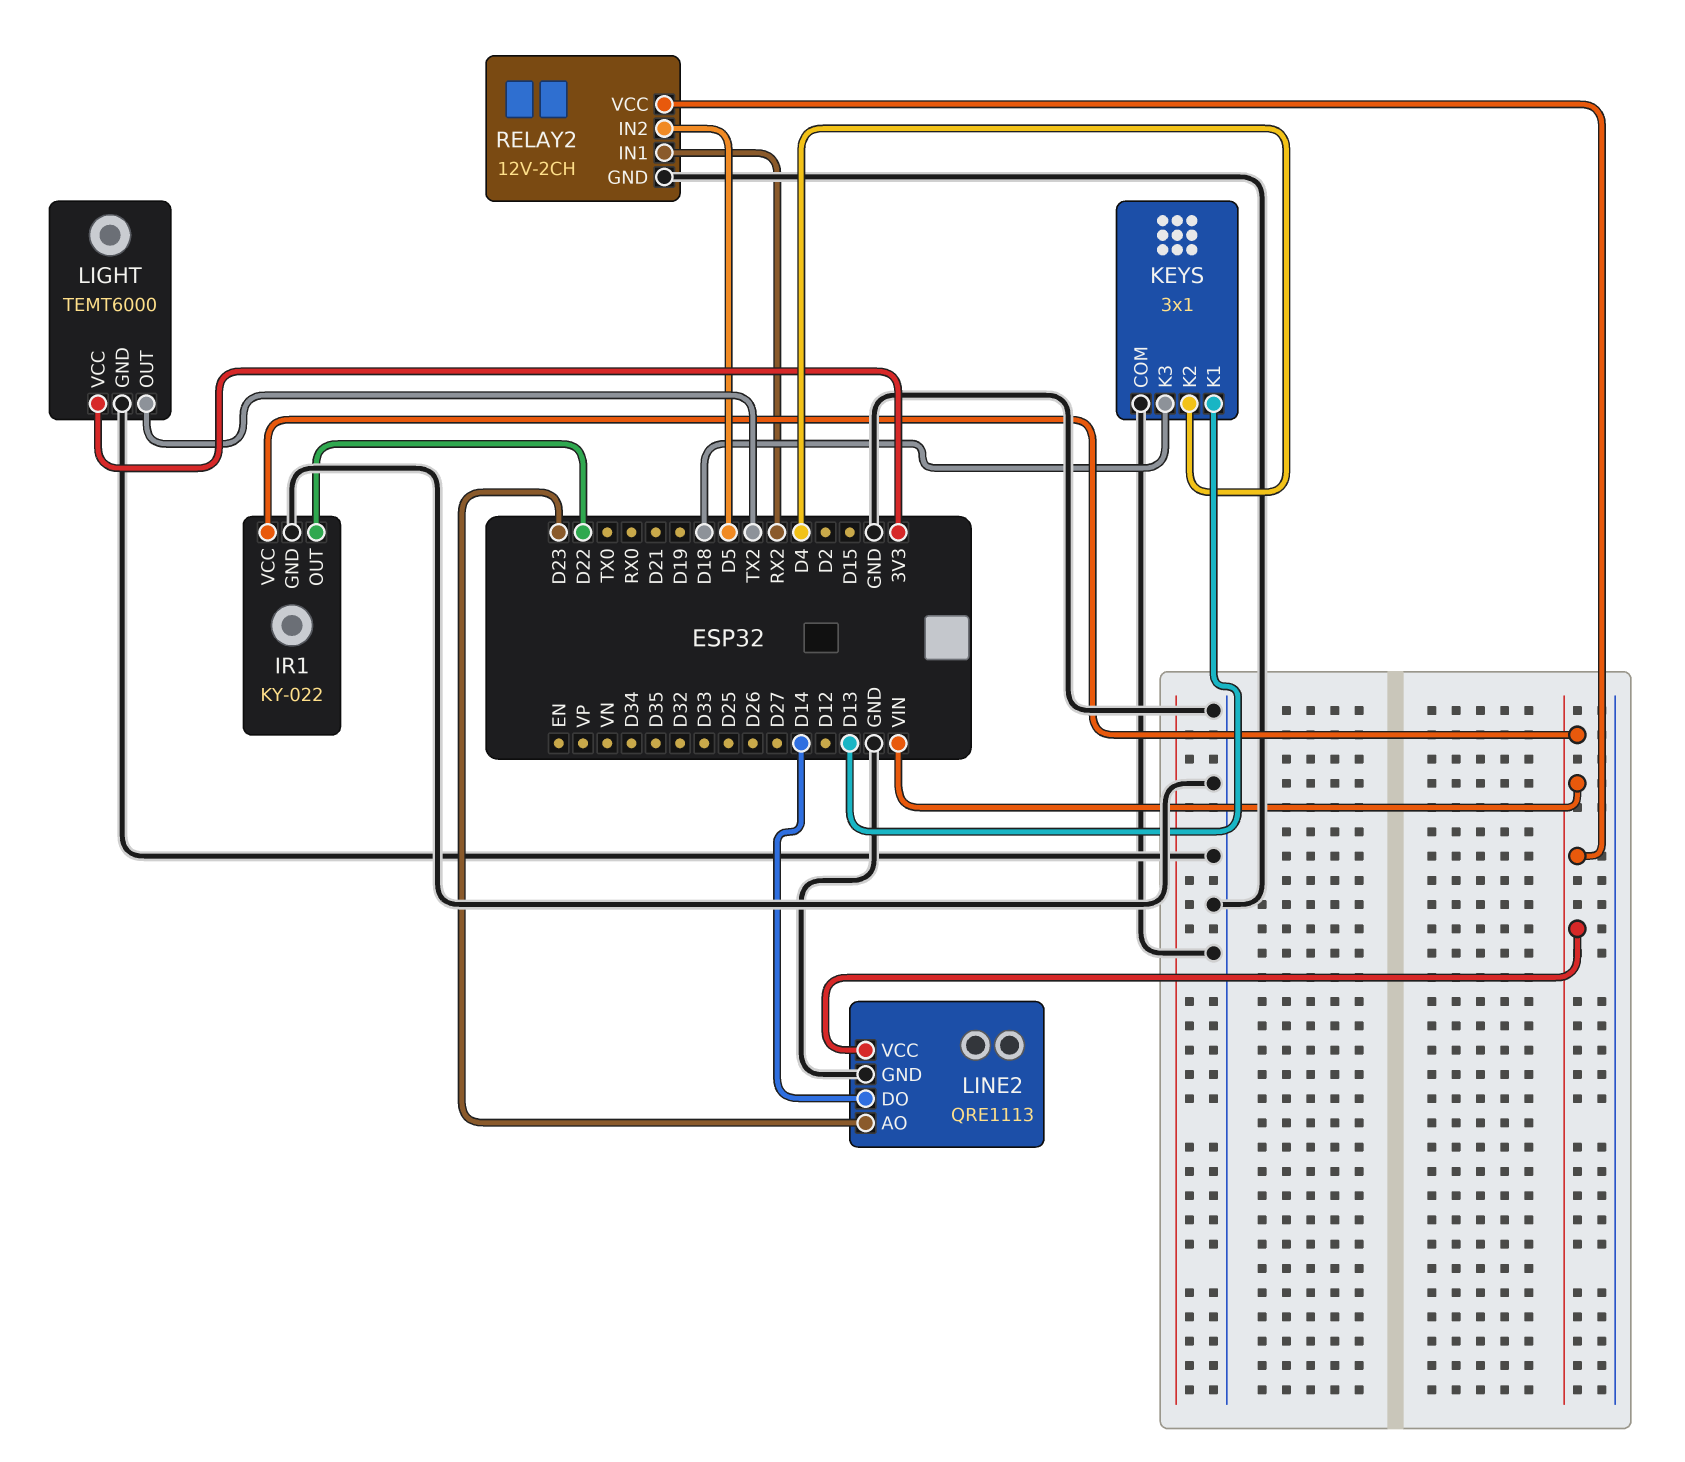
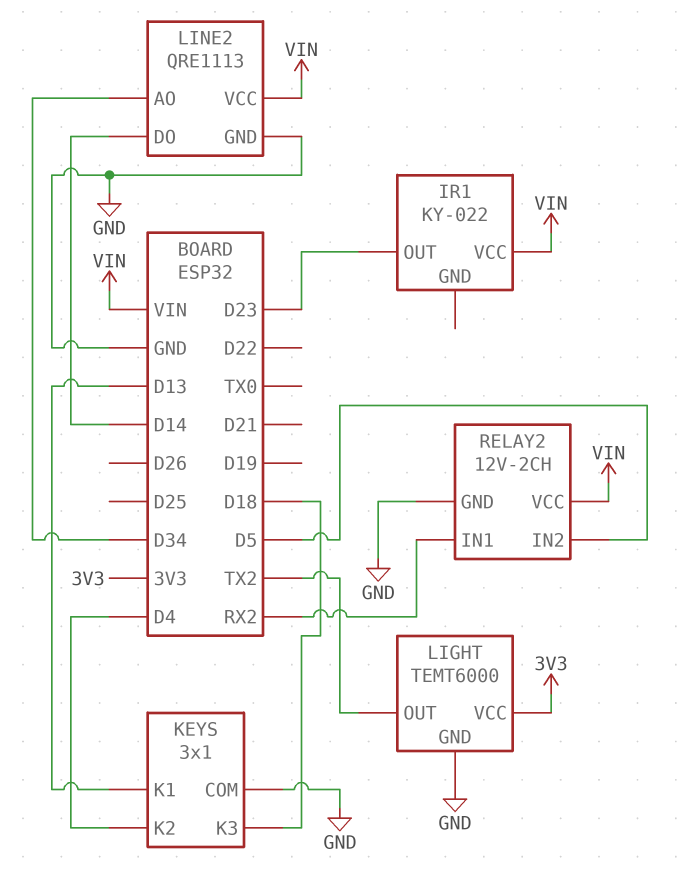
IR1 pin GND: GND -> none
IR1 pin OUT: D22 -> D23
LINE2 pin AO: D23 -> D34

